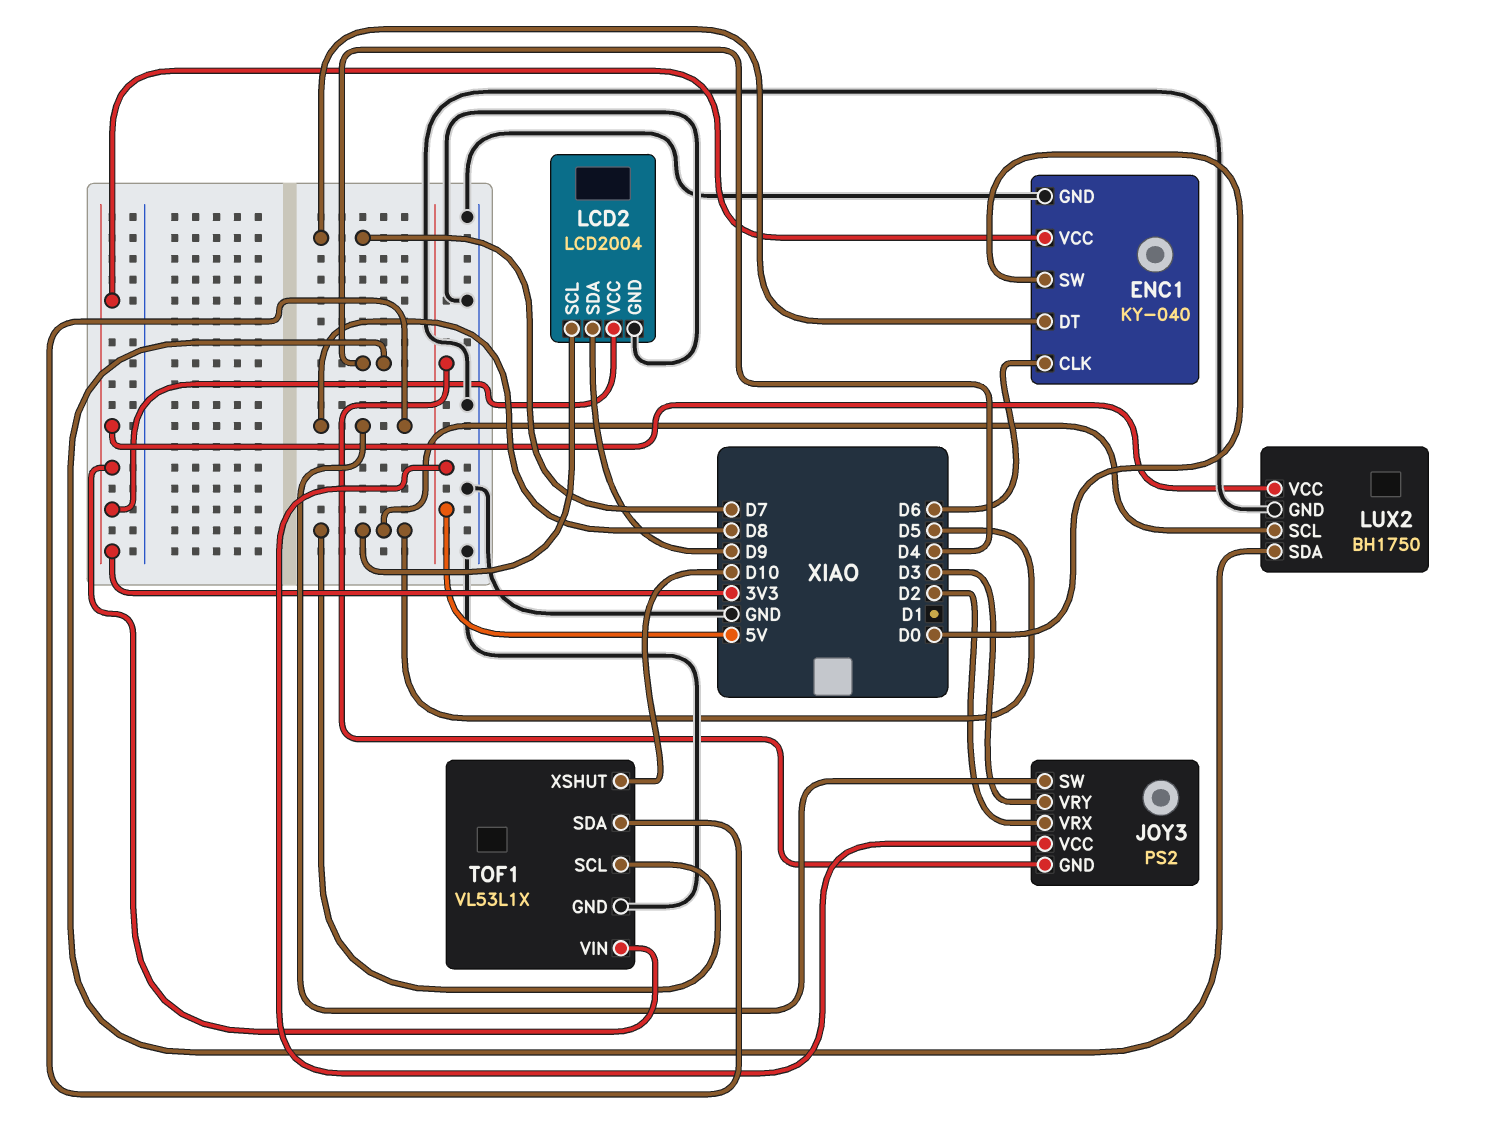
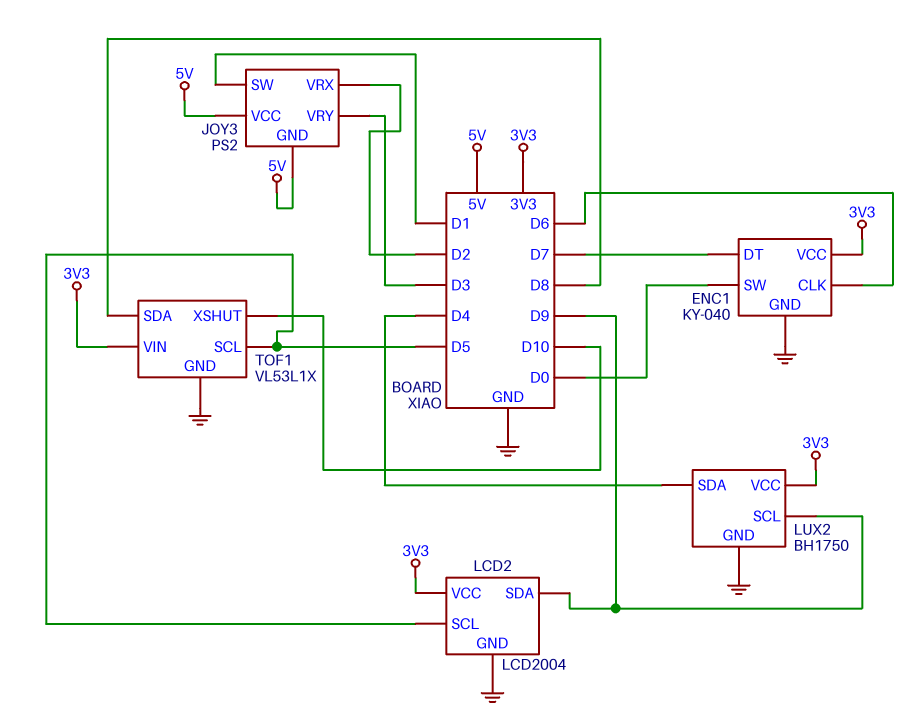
JOY3 pin SW: D8 -> D1
LUX2 pin SCL: D5 -> D9

